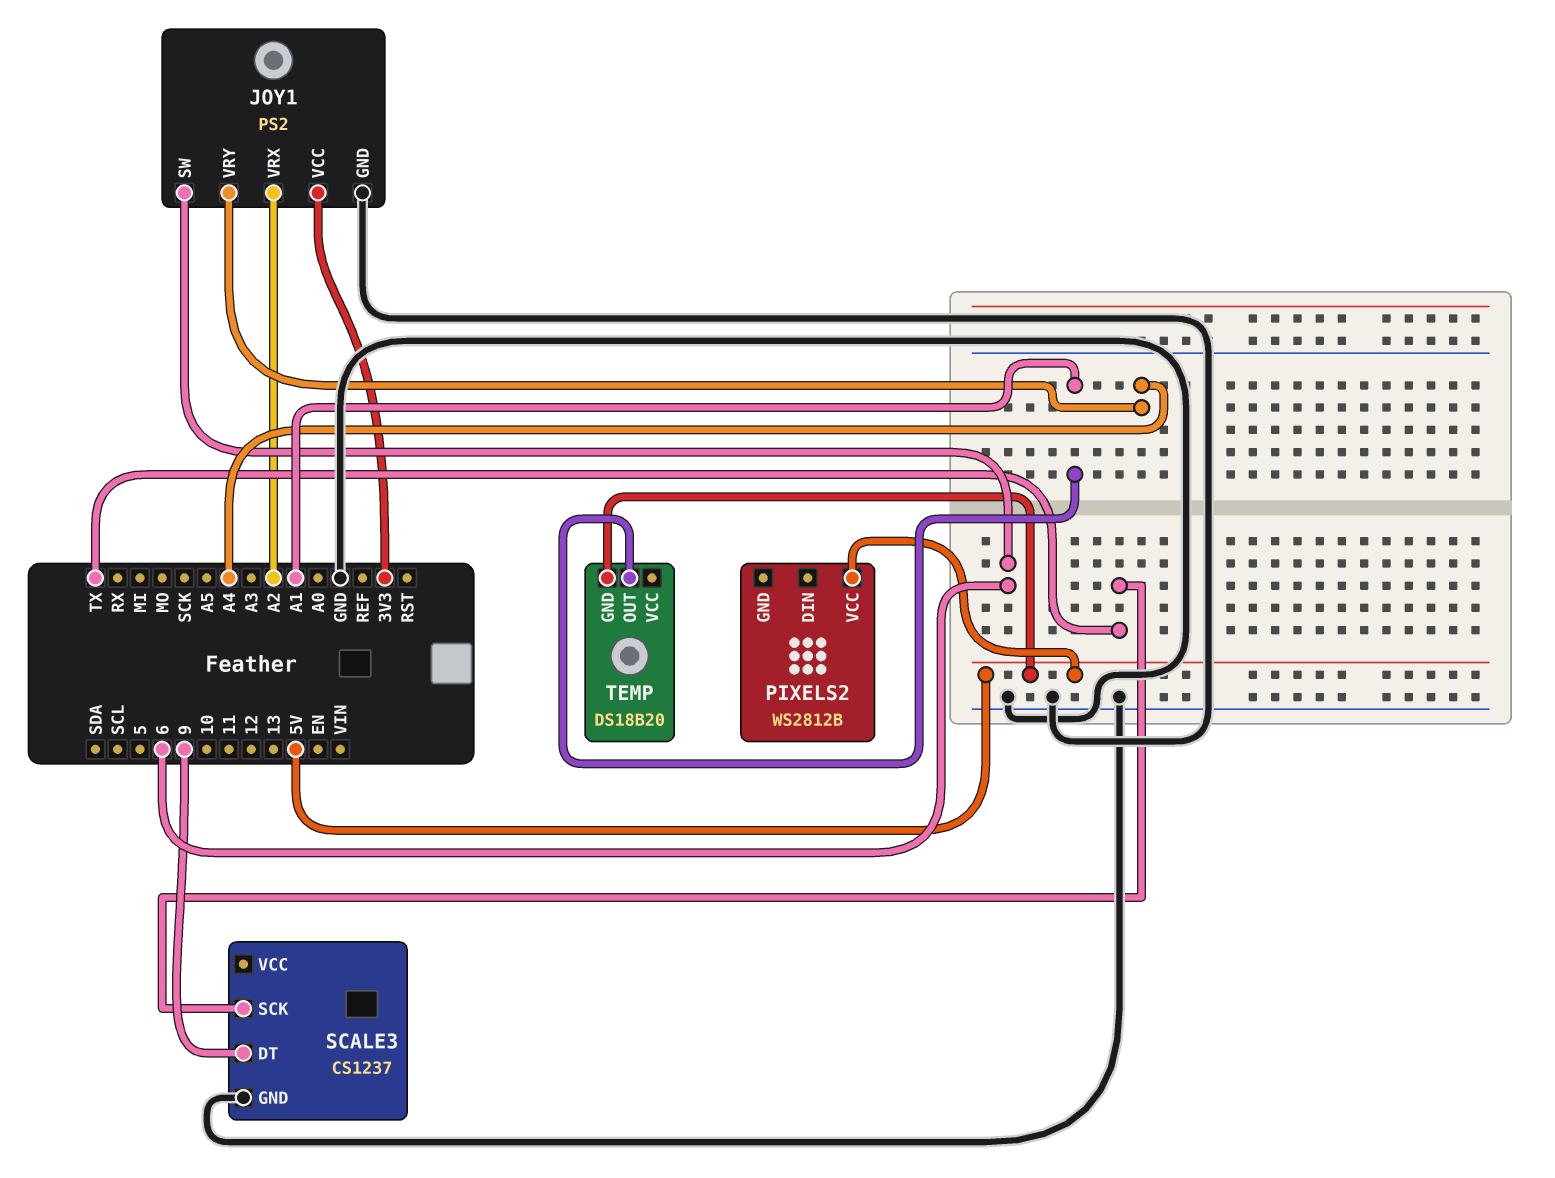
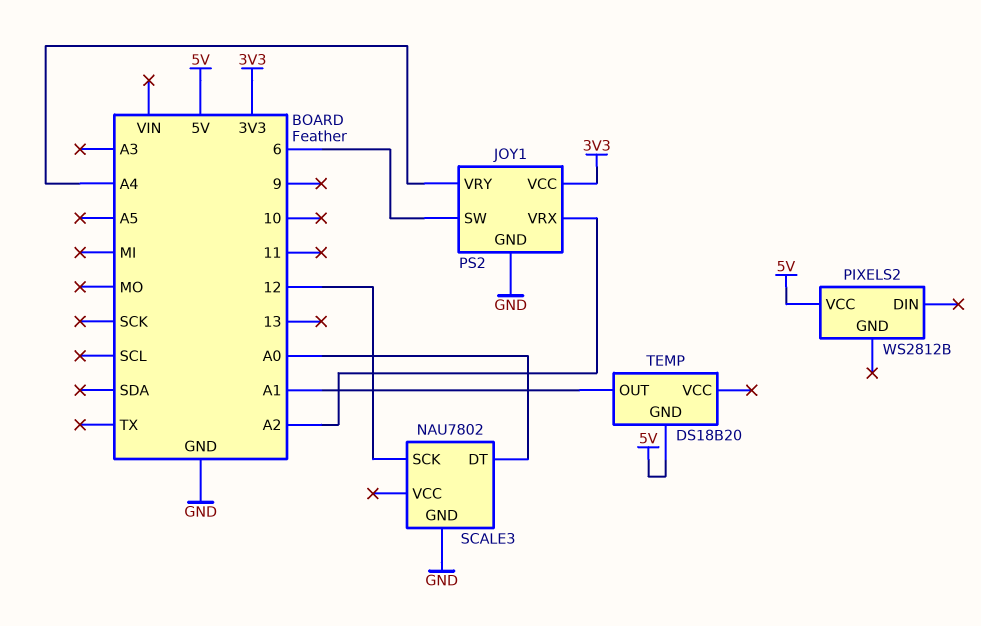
SCALE3: CS1237 -> NAU7802
SCALE3 pin DT: 9 -> A0
SCALE3 pin SCK: TX -> 12

